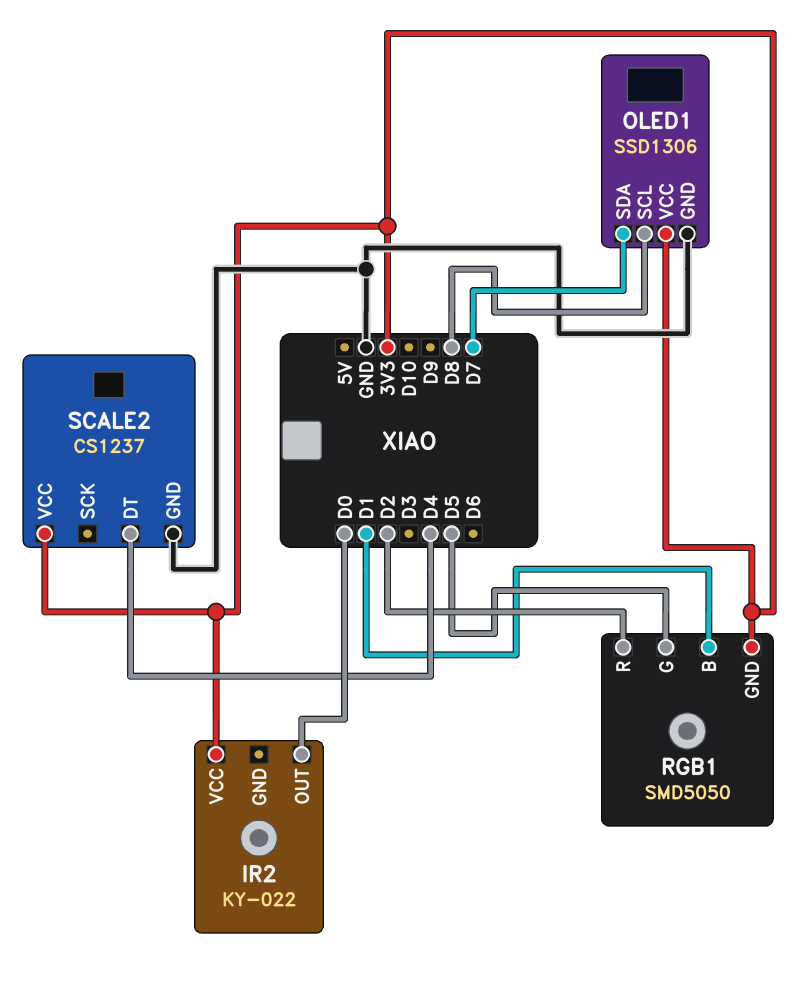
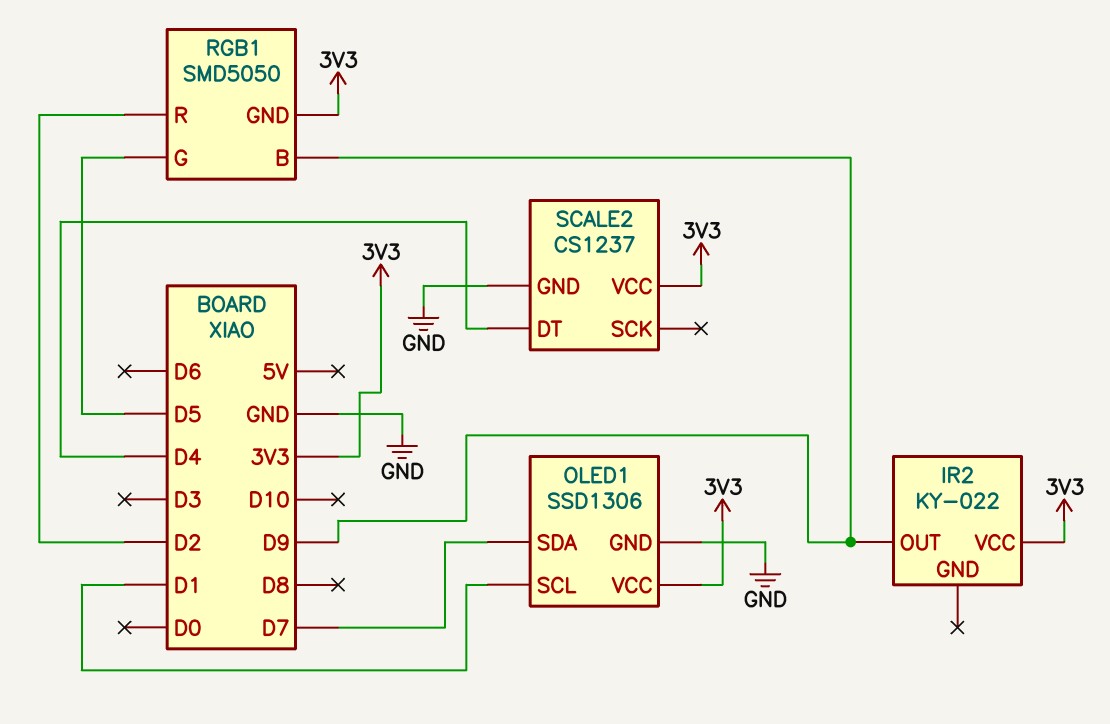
IR2 pin OUT: D0 -> D9
OLED1 pin SCL: D8 -> D1
RGB1 pin B: D1 -> D9

